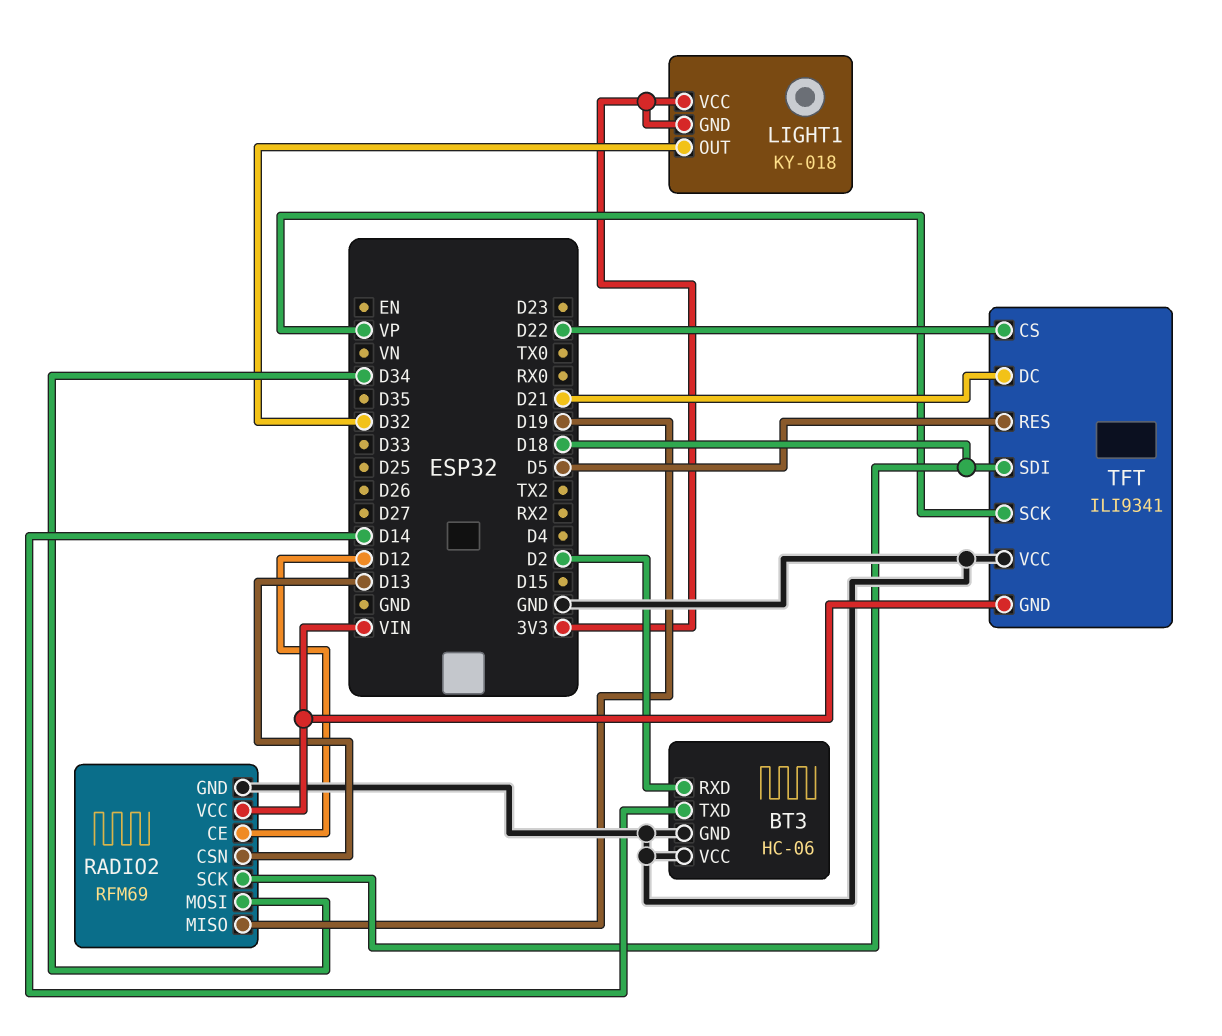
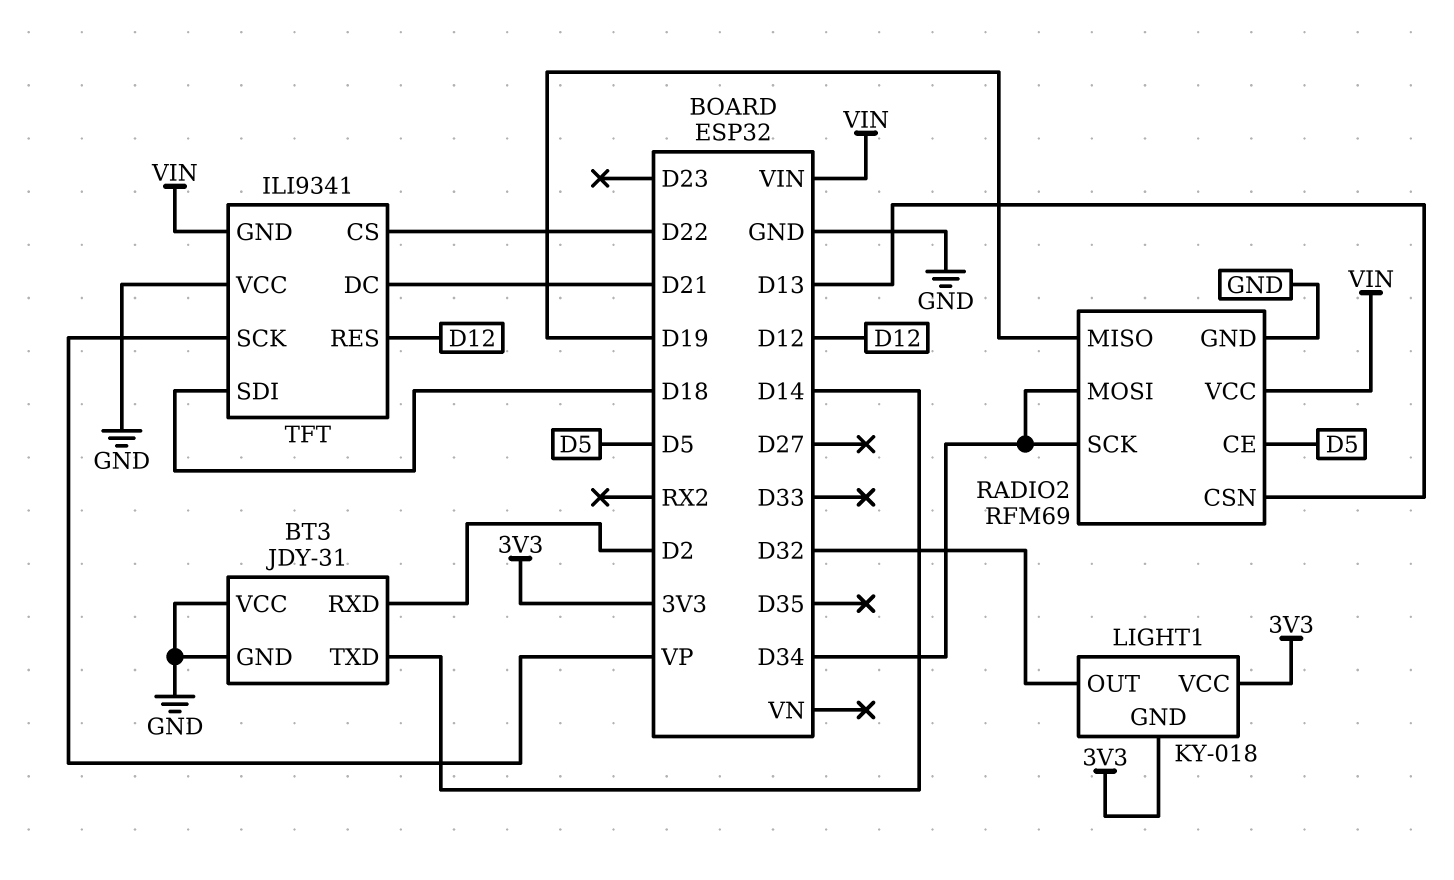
BT3: HC-06 -> JDY-31
RADIO2 pin CE: D12 -> D5
RADIO2 pin SCK: D18 -> D34
TFT pin RES: D5 -> D12

